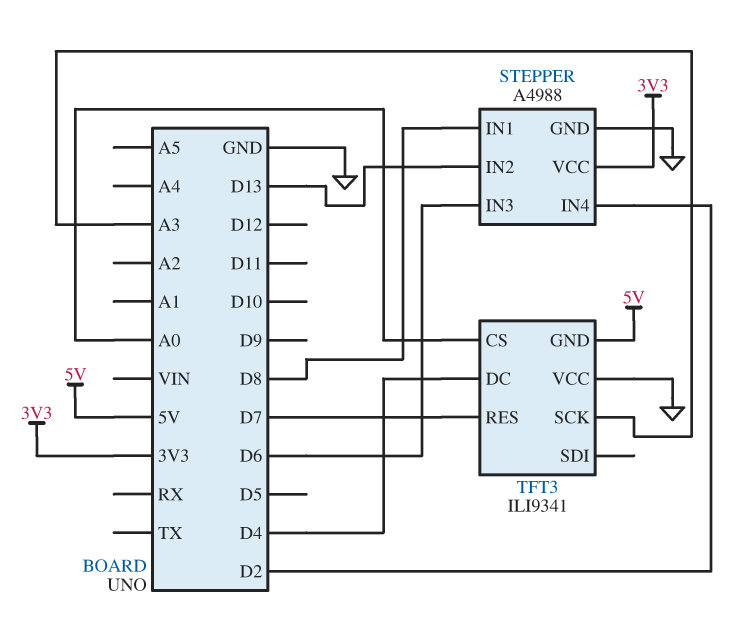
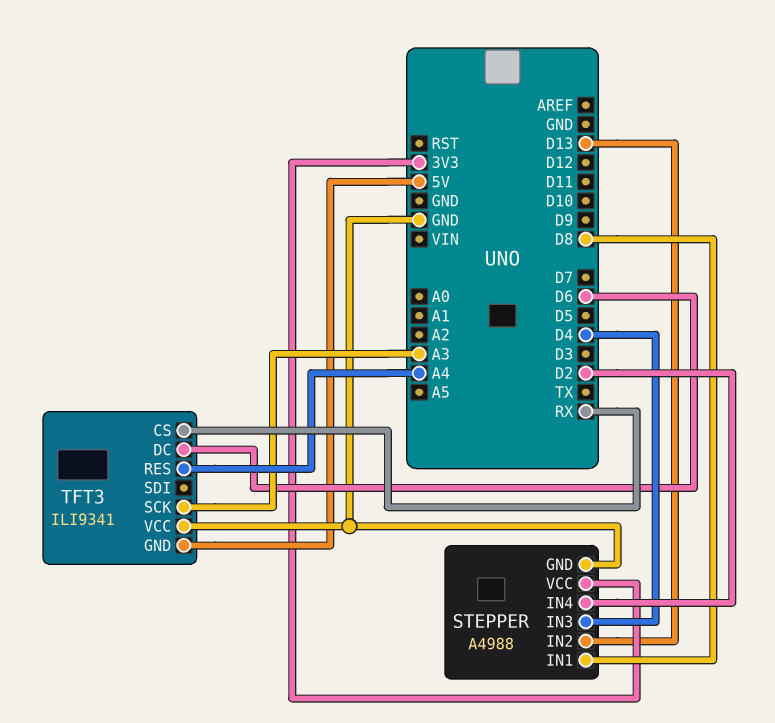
STEPPER pin IN3: D6 -> D4
TFT3 pin CS: A0 -> RX
TFT3 pin DC: D4 -> D6
TFT3 pin RES: D7 -> A4

